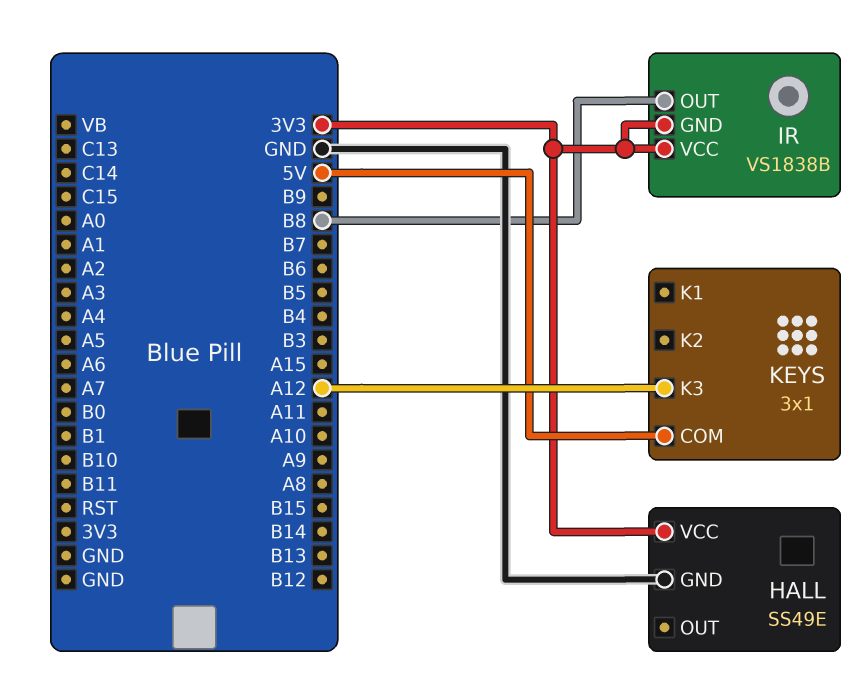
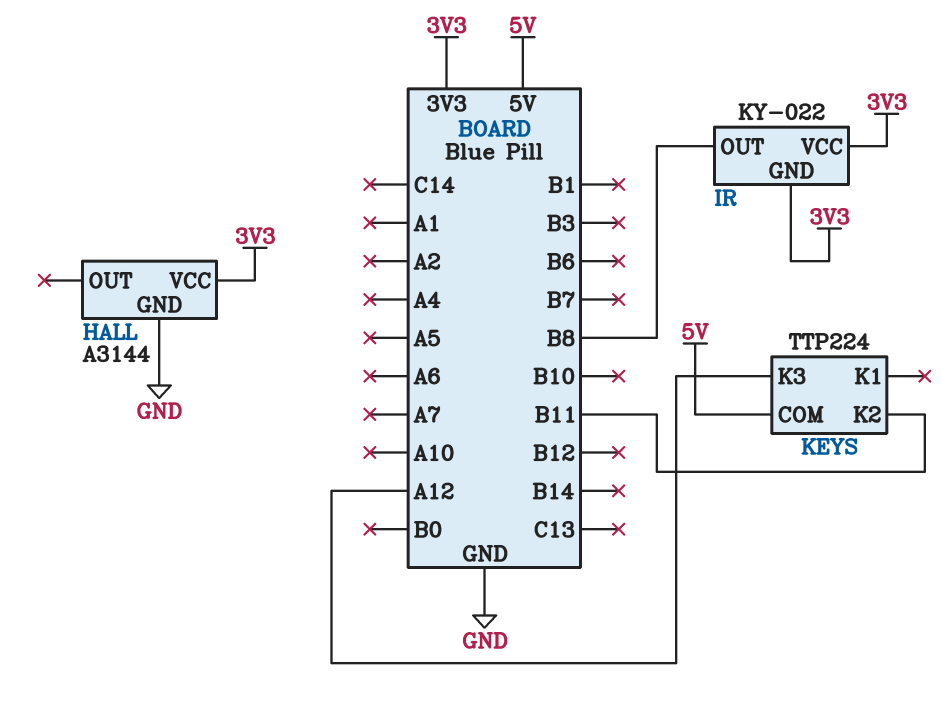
HALL: SS49E -> A3144
IR: VS1838B -> KY-022
KEYS: 3x1 -> TTP224
KEYS pin K2: none -> B11

